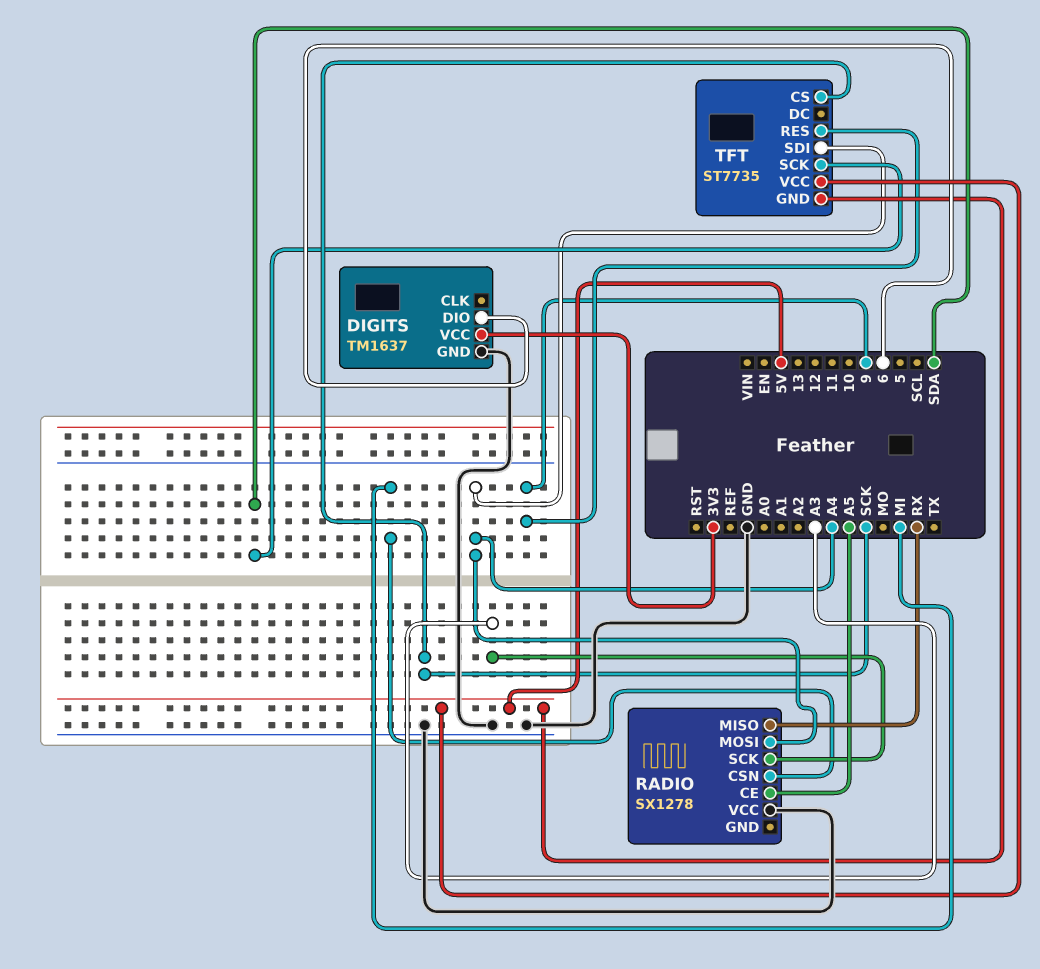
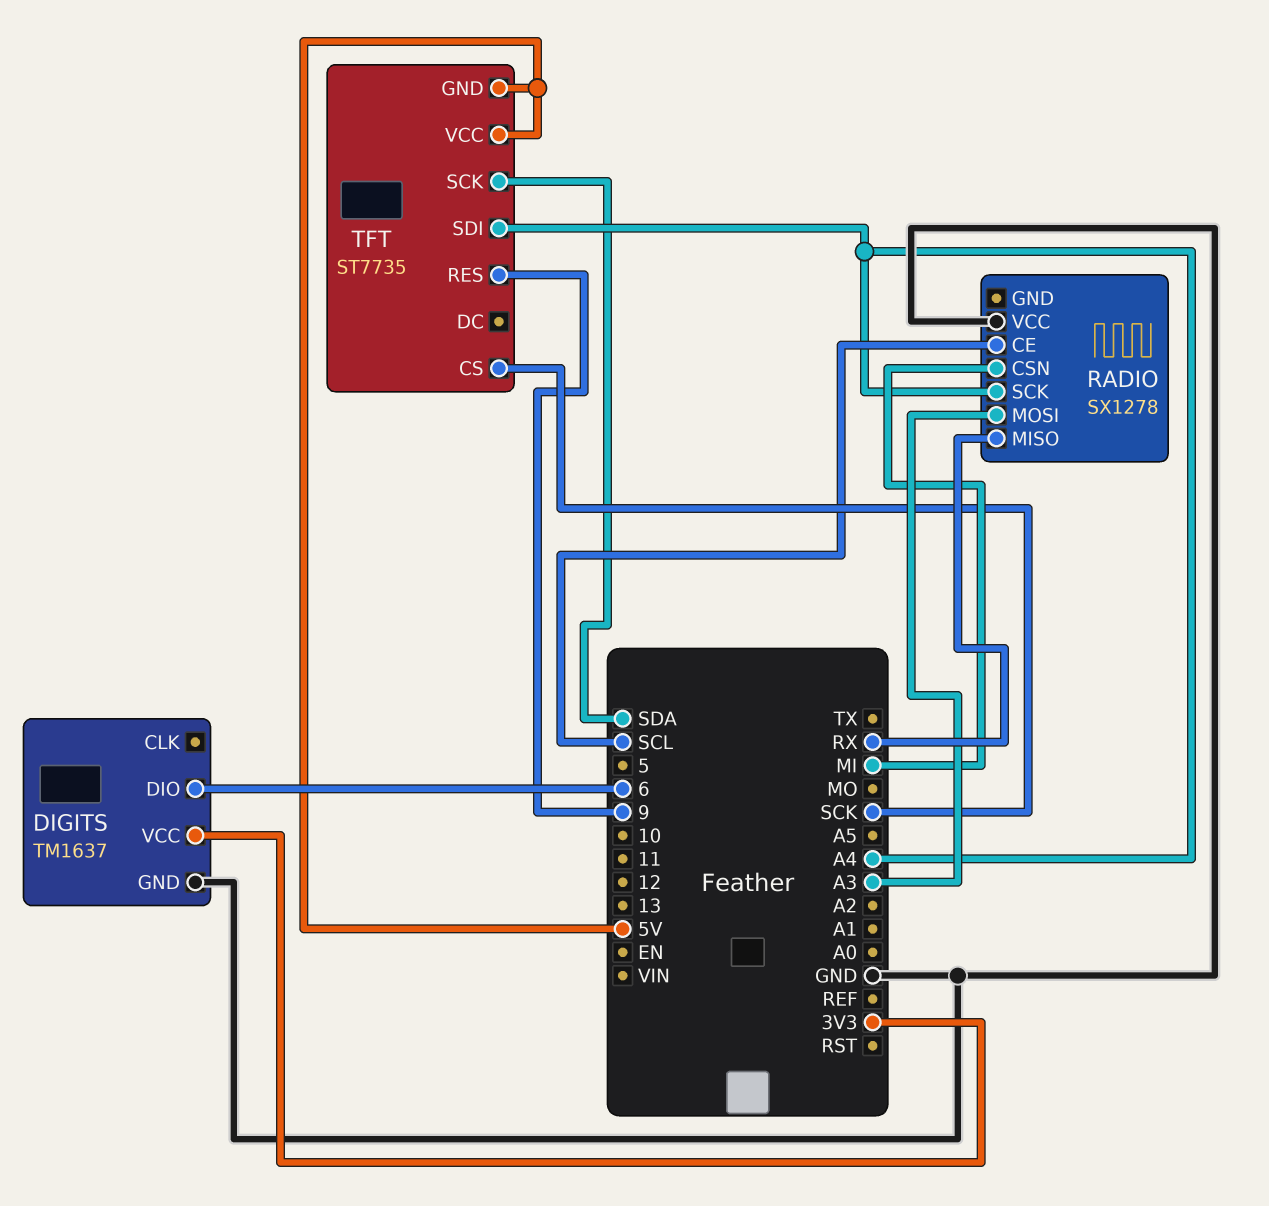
RADIO pin CE: A5 -> SCL
RADIO pin MOSI: A4 -> A3
RADIO pin SCK: A3 -> A4

